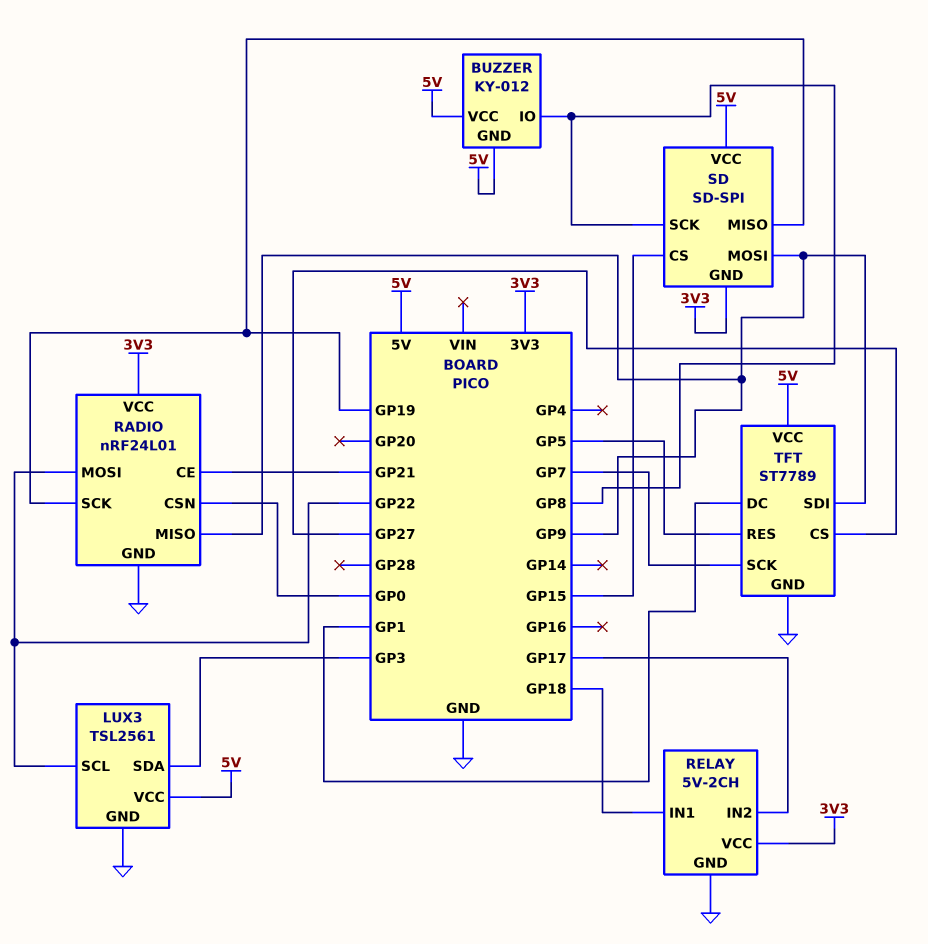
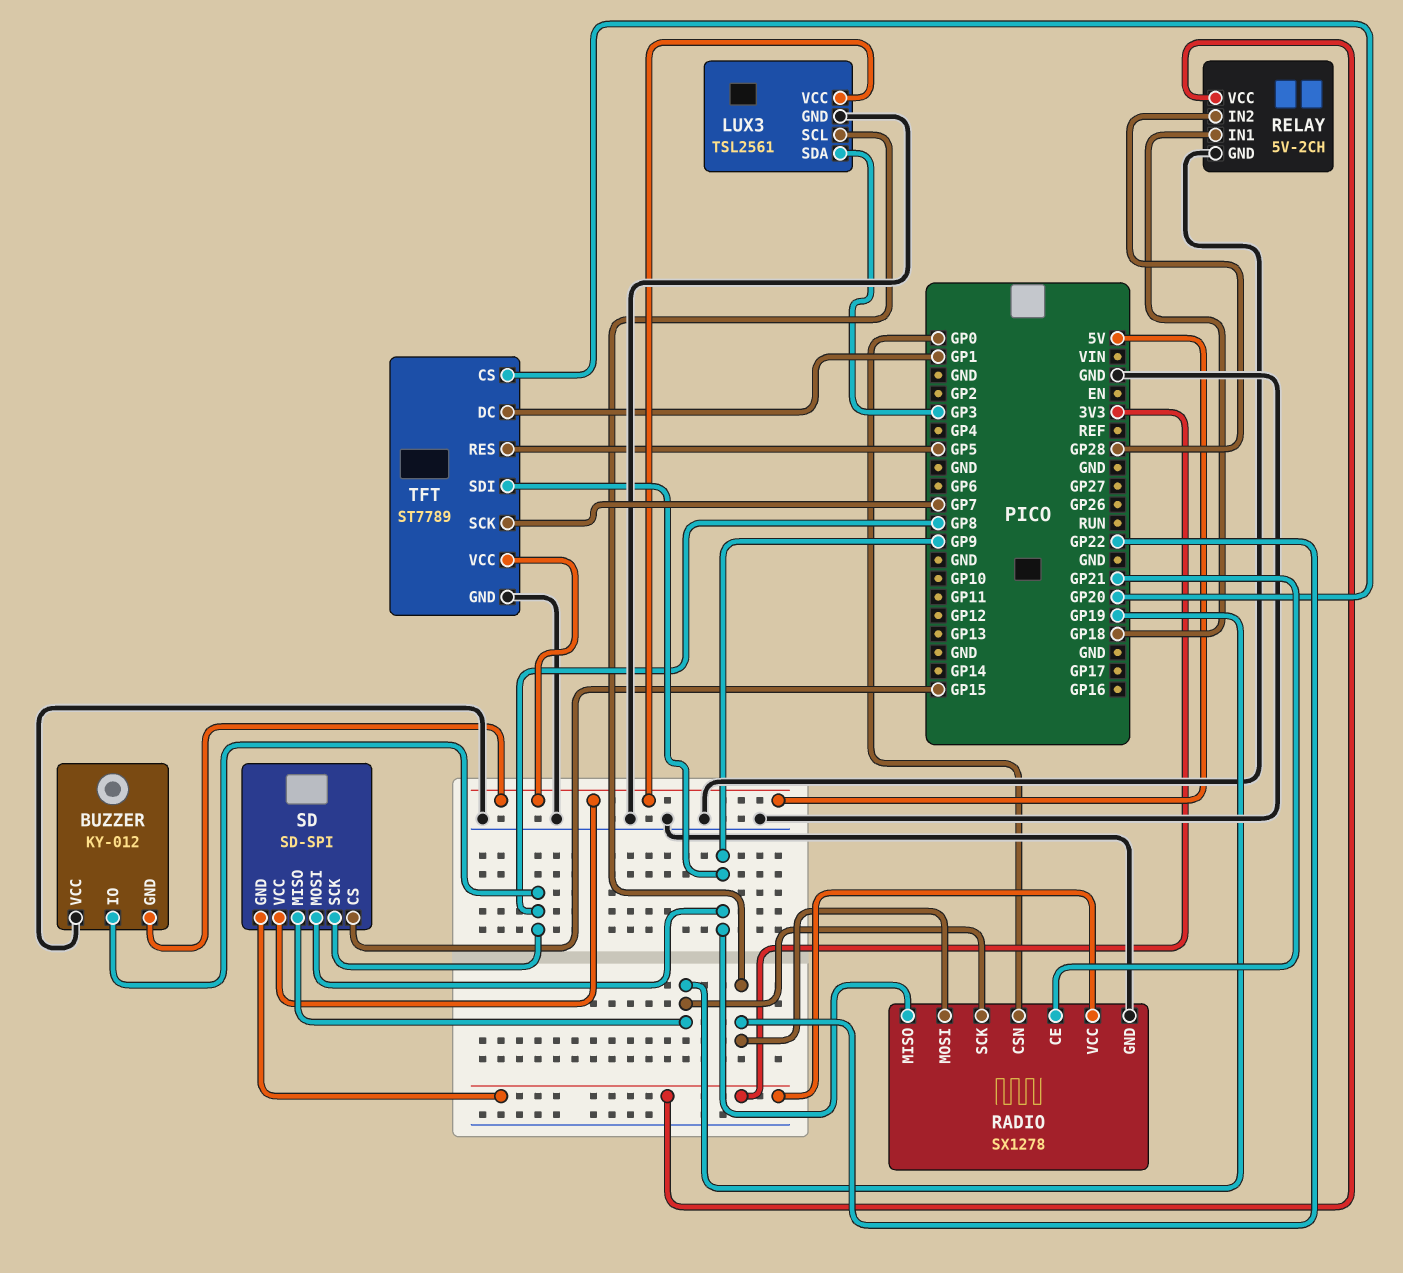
BUZZER pin VCC: 5V -> GND
RADIO: nRF24L01 -> SX1278
RELAY pin IN2: GP17 -> GP28
TFT pin CS: GP27 -> GP20

